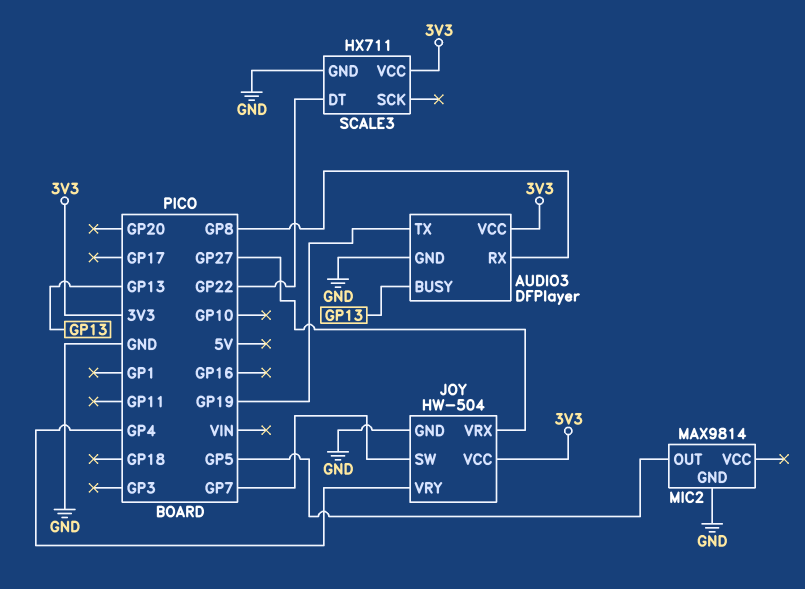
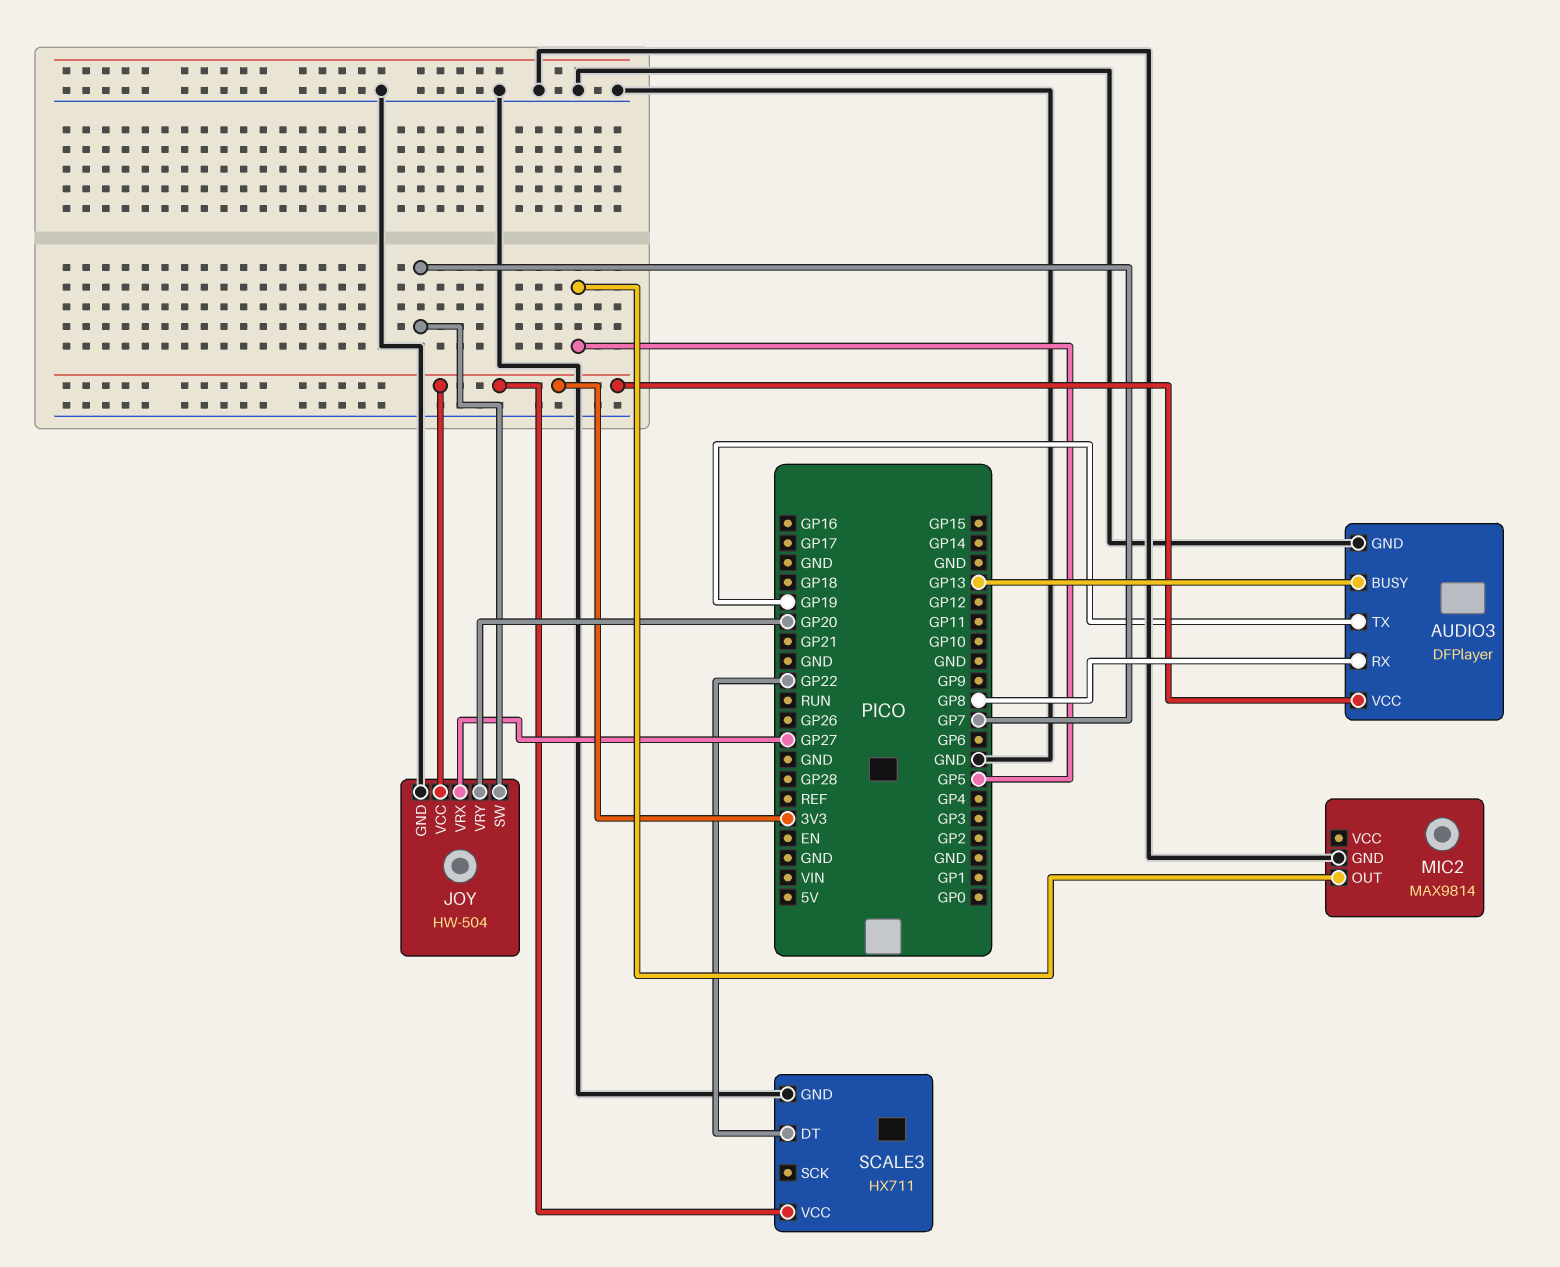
JOY pin VRY: GP4 -> GP20

